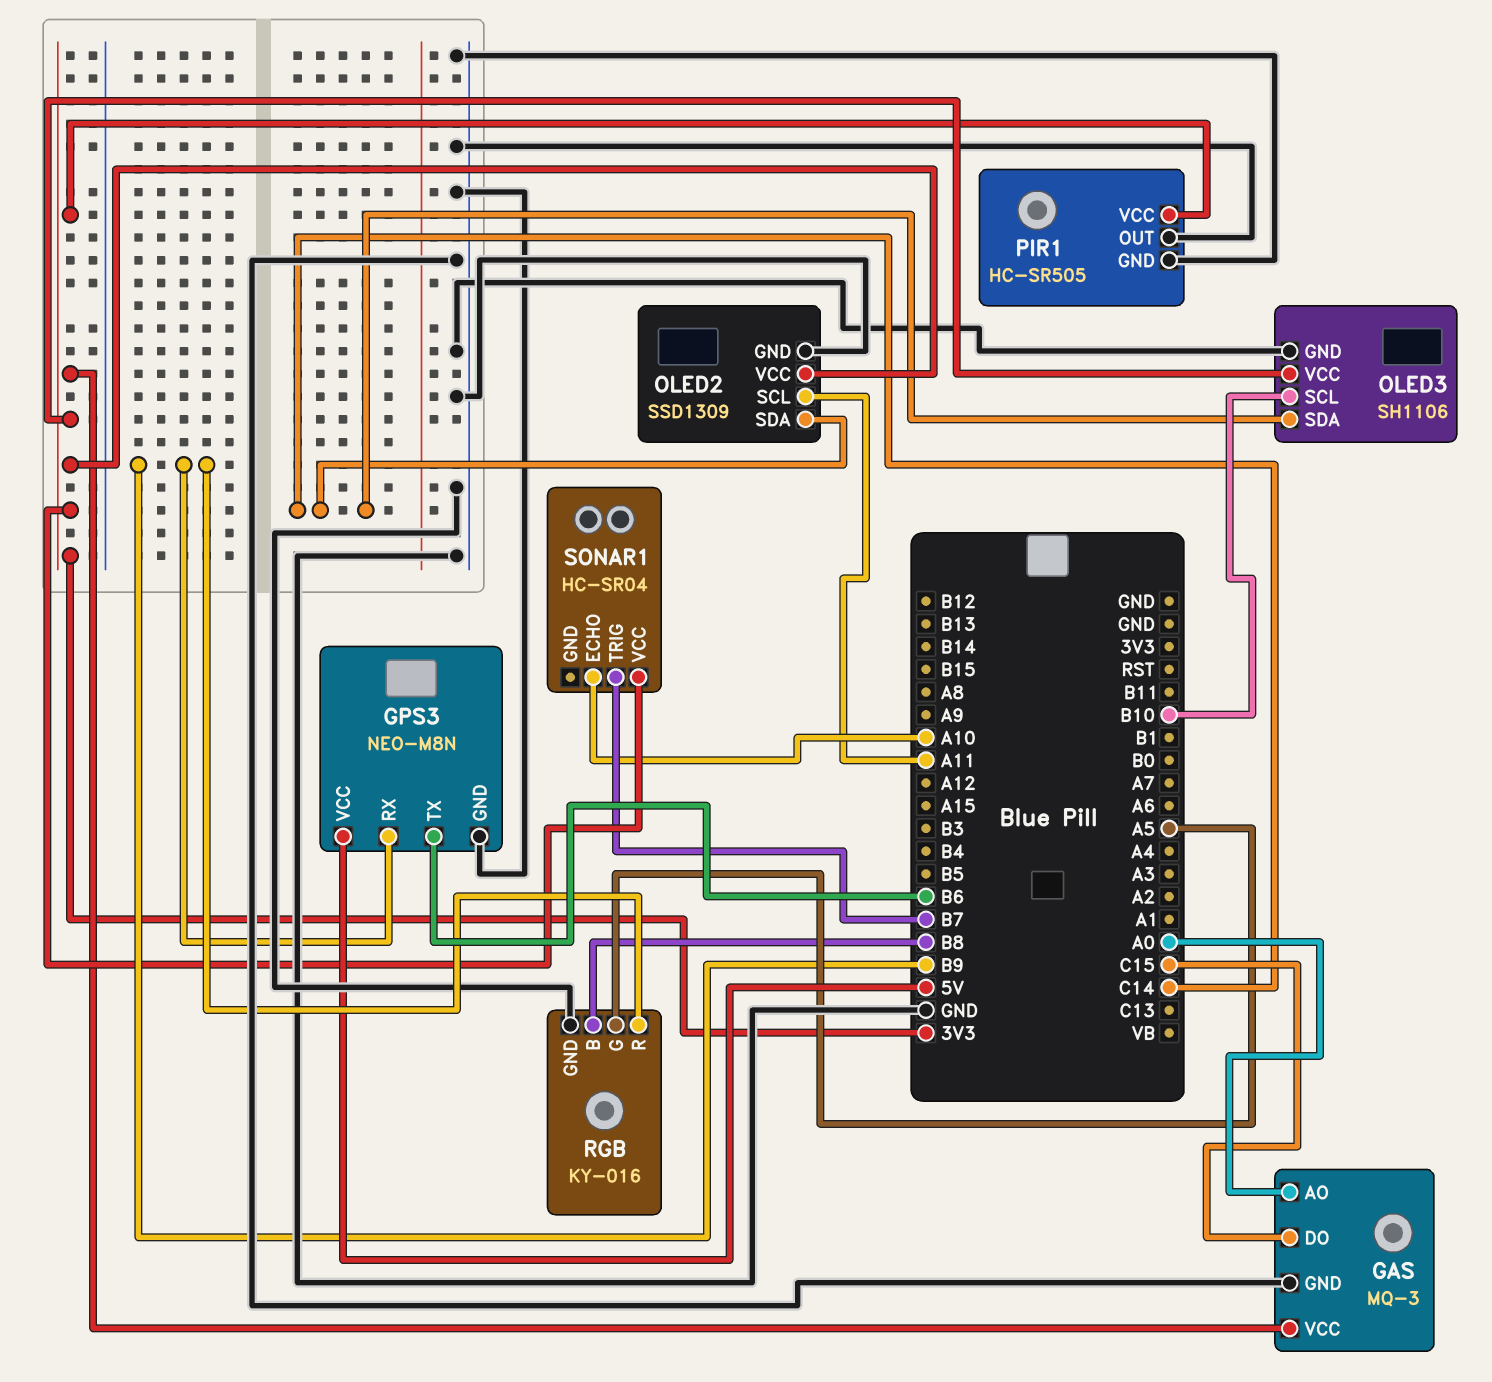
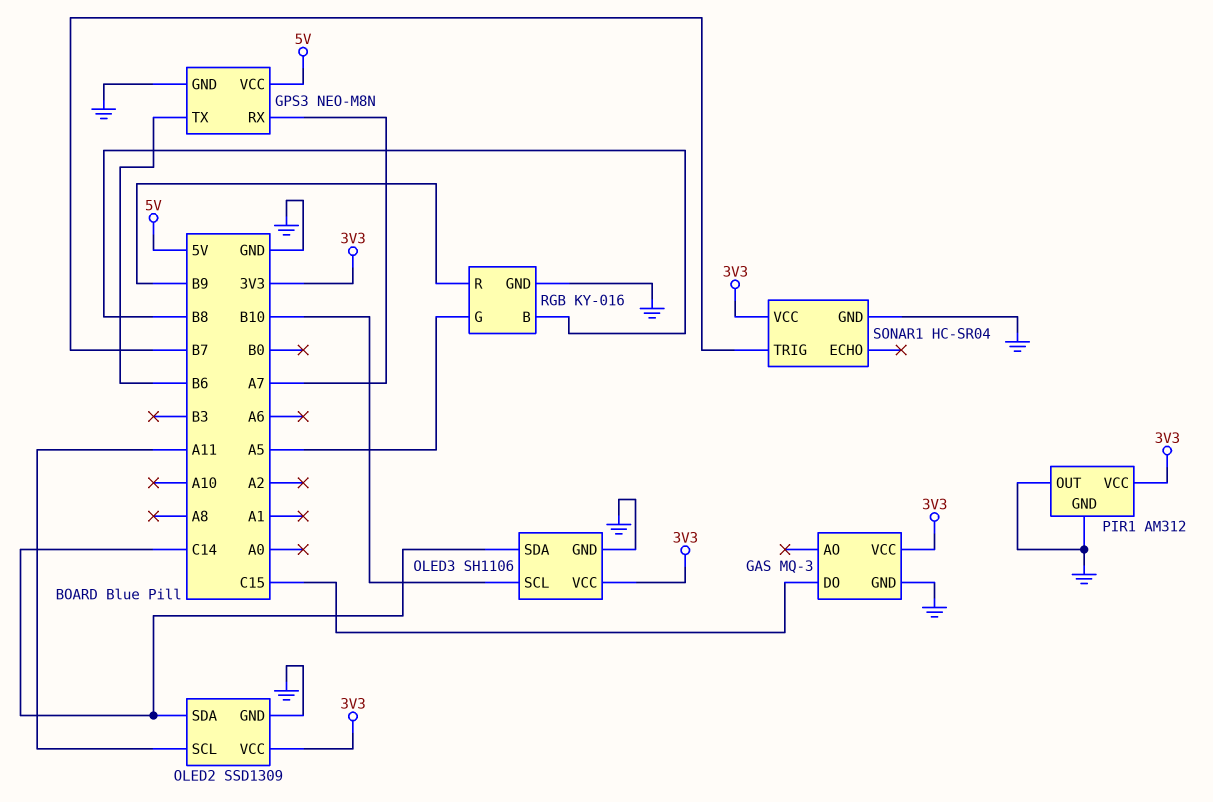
GAS pin AO: A0 -> none
GPS3 pin RX: B9 -> A7
PIR1: HC-SR505 -> AM312
SONAR1 pin ECHO: A10 -> none
SONAR1 pin GND: none -> GND

